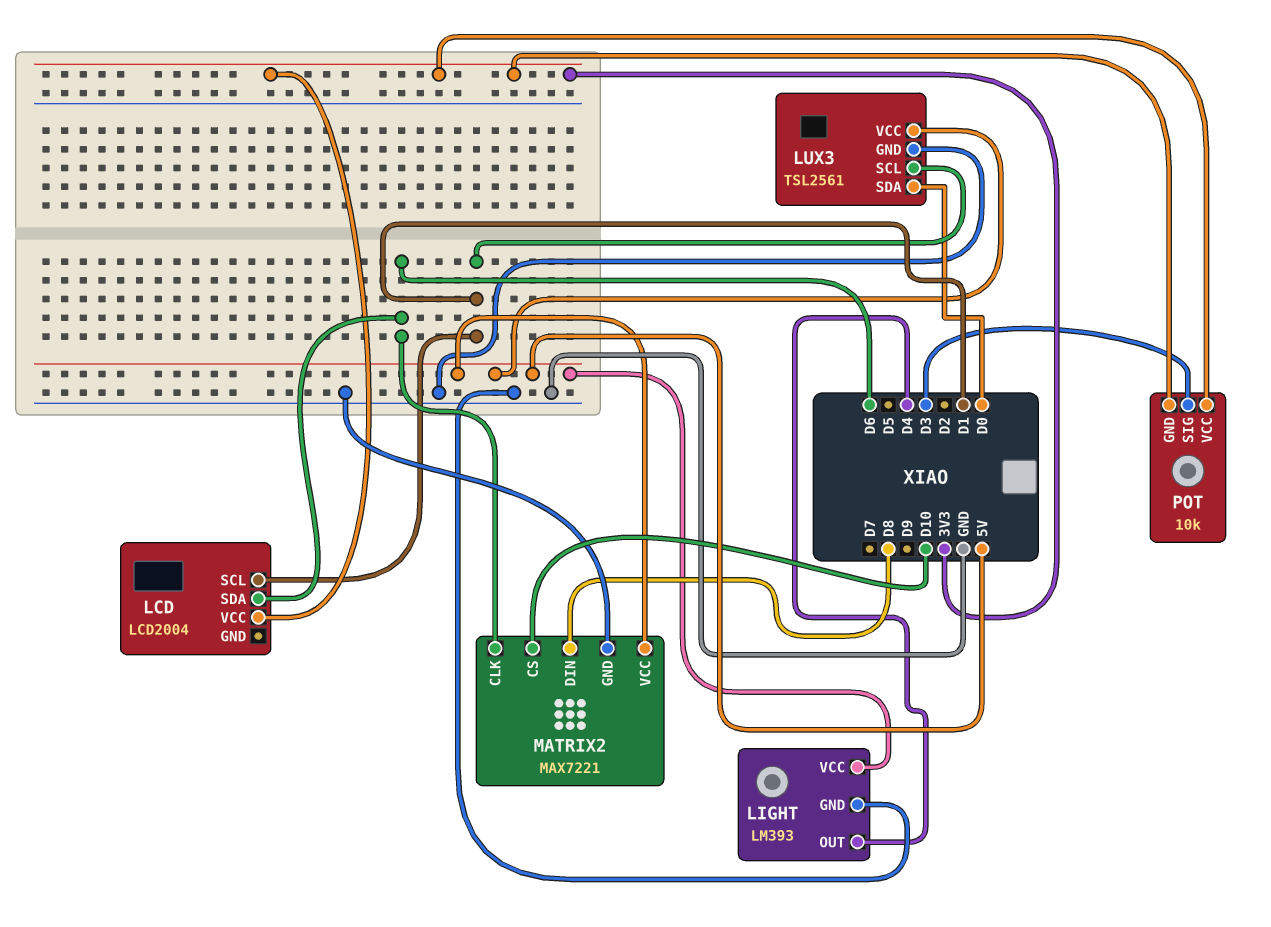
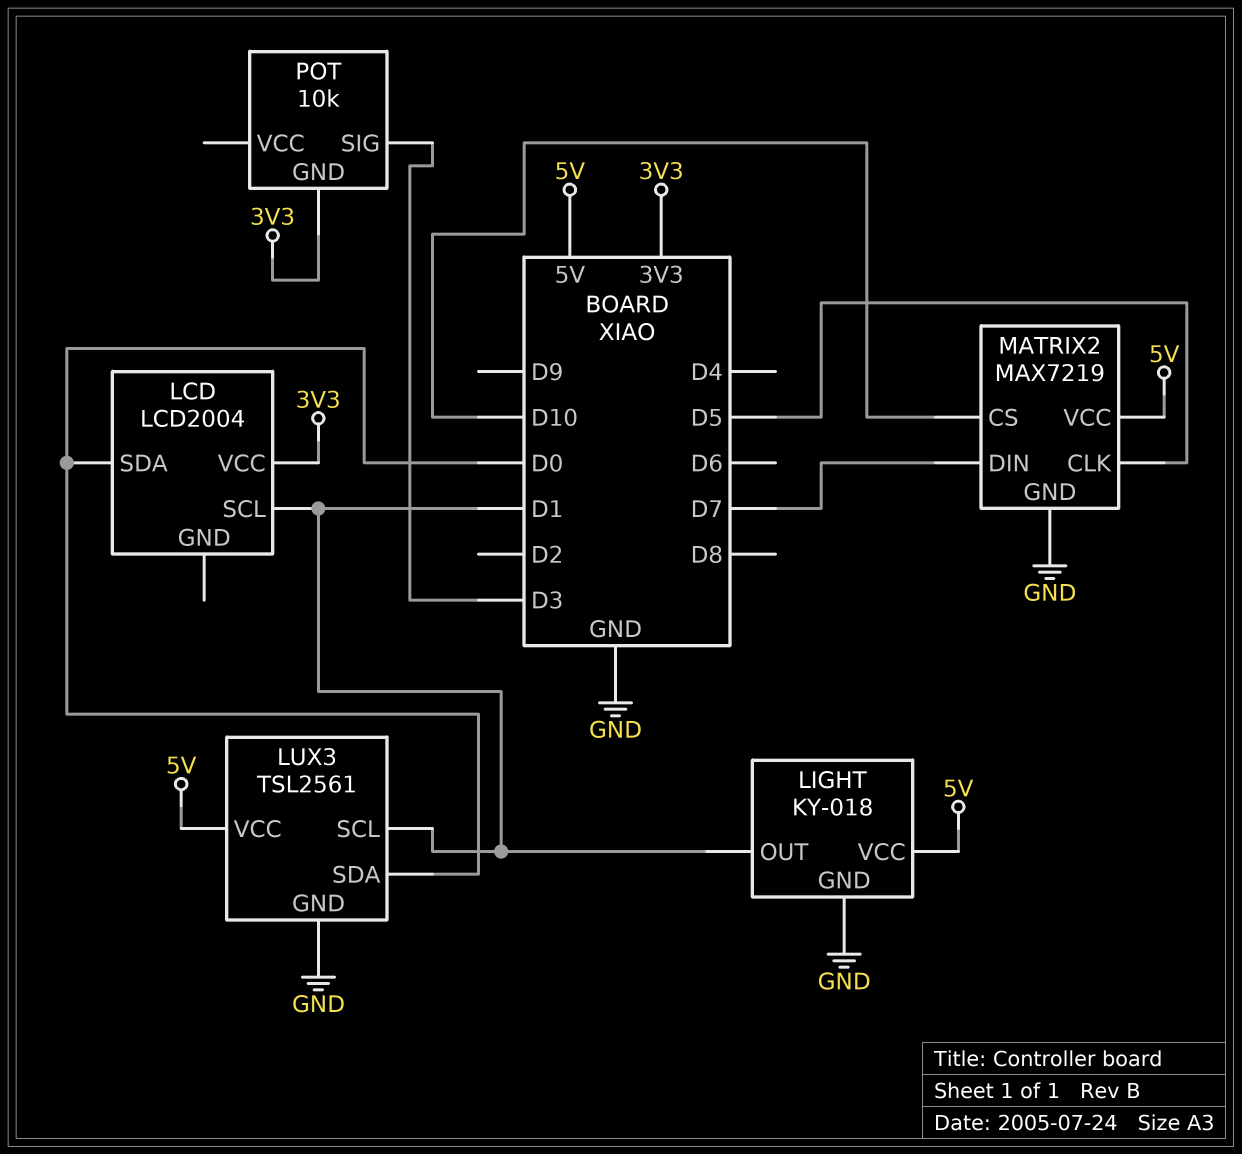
LCD pin SDA: D6 -> D0
LIGHT: LM393 -> KY-018
LIGHT pin OUT: D4 -> D1
MATRIX2: MAX7221 -> MAX7219
MATRIX2 pin CLK: D6 -> D5
MATRIX2 pin DIN: D8 -> D7
POT pin VCC: 3V3 -> none

